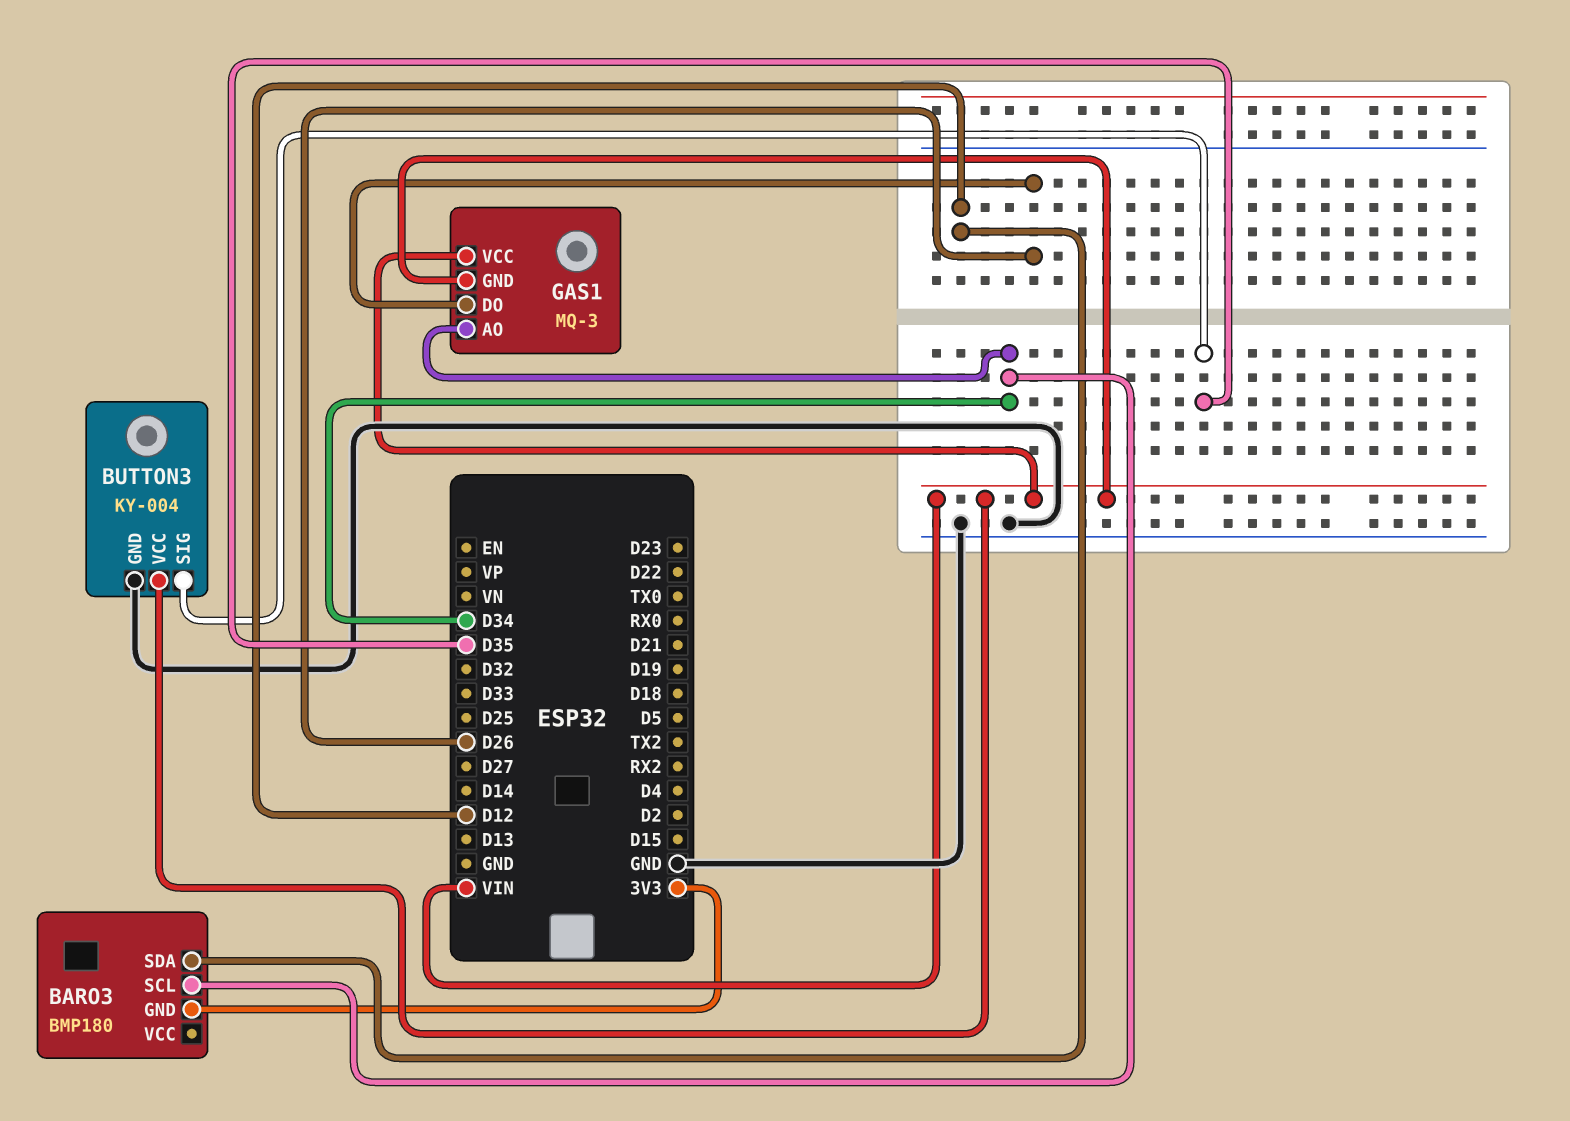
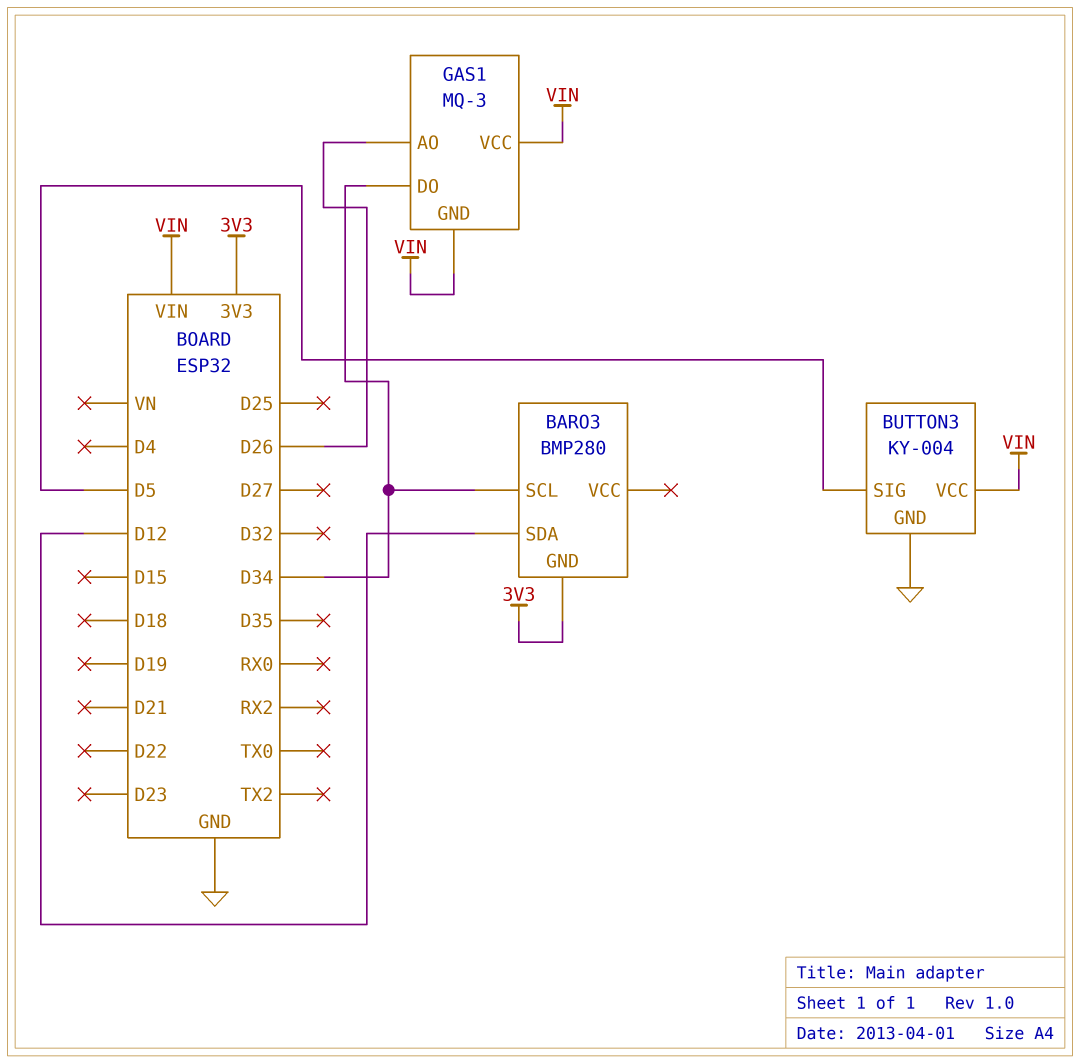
BARO3: BMP180 -> BMP280
BUTTON3 pin SIG: D35 -> D5
GAS1 pin AO: D34 -> D26
GAS1 pin DO: D26 -> D34

